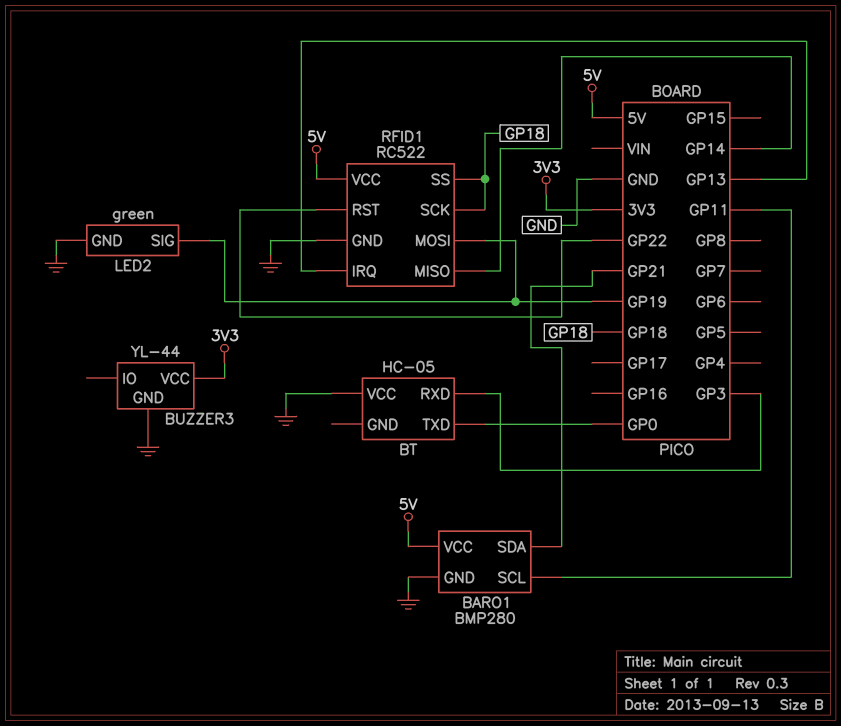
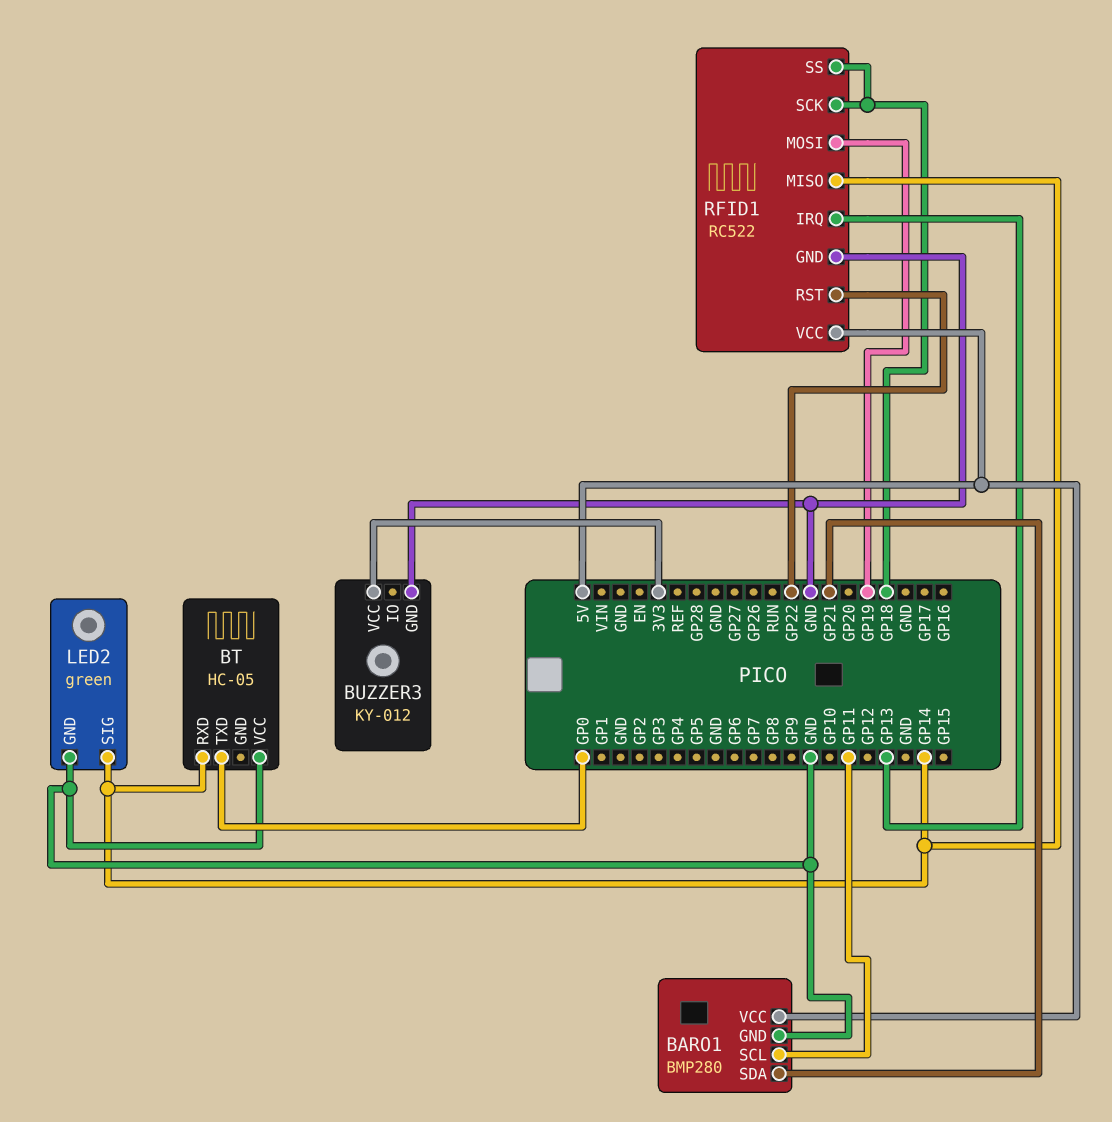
BT pin RXD: GP3 -> GP14
BUZZER3: YL-44 -> KY-012
LED2 pin SIG: GP19 -> GP14

